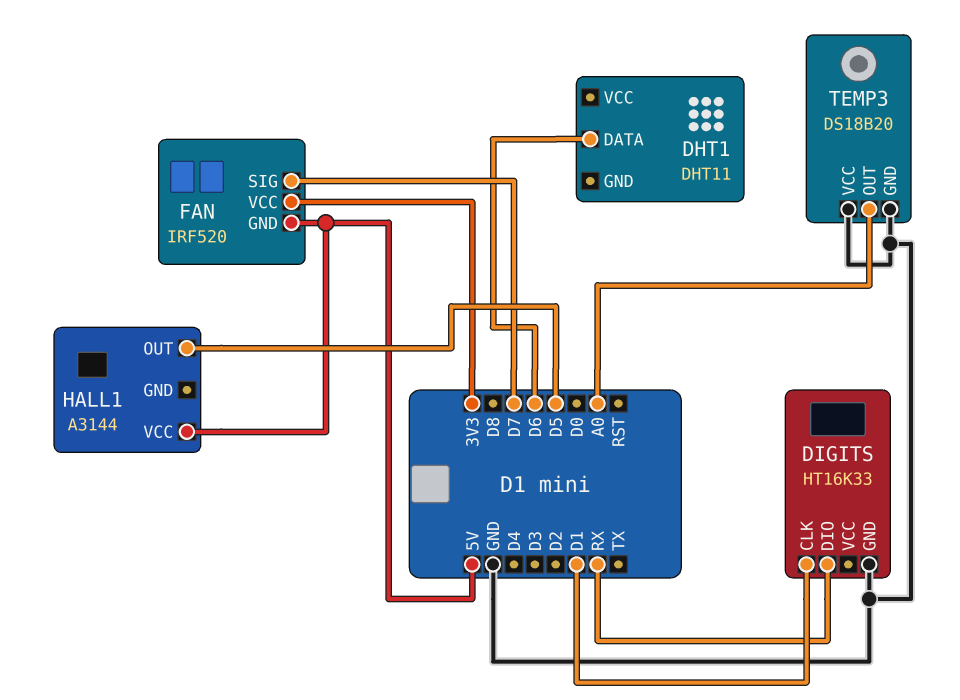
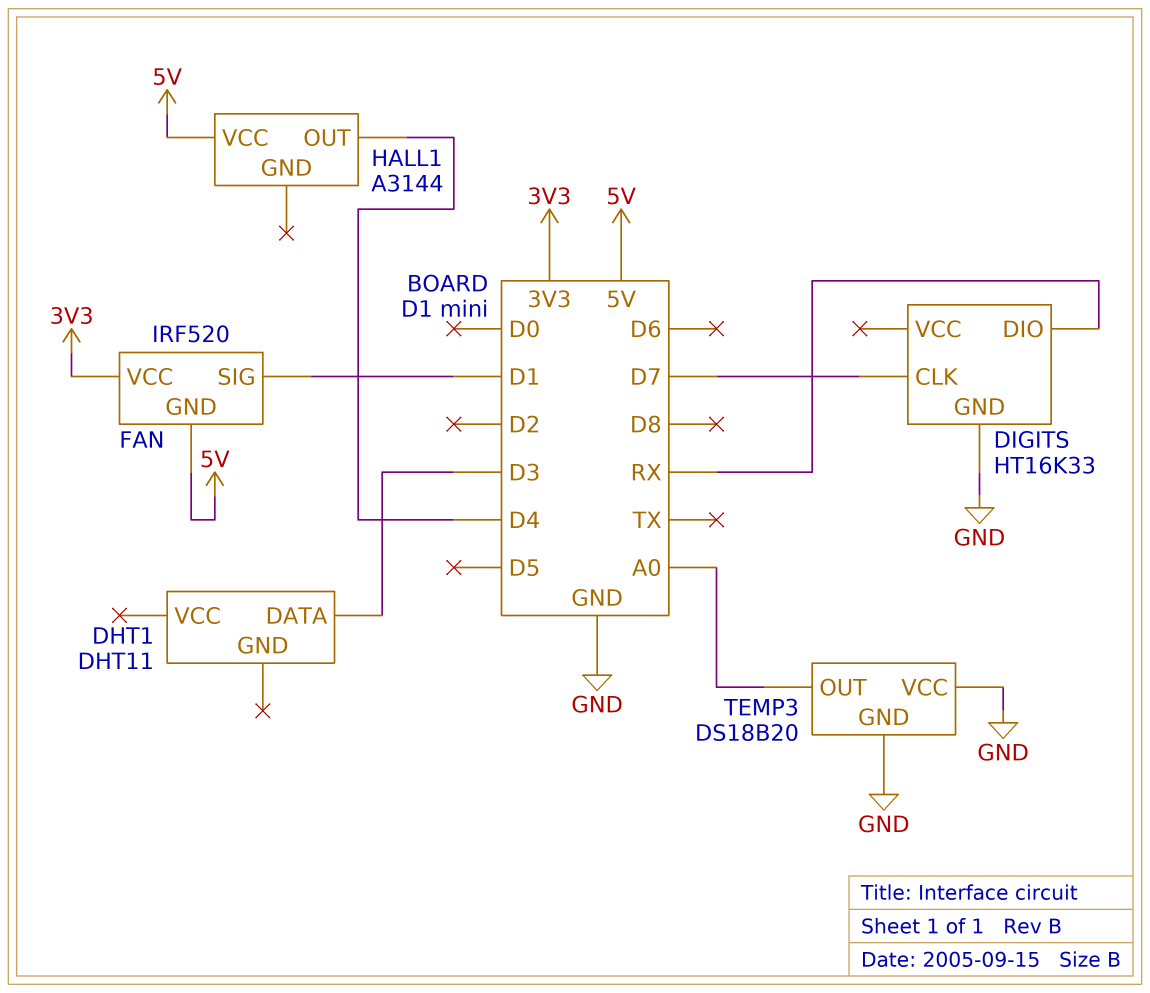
DHT1 pin DATA: D6 -> D3
DIGITS pin CLK: D1 -> D7
FAN pin SIG: D7 -> D1
HALL1 pin OUT: D5 -> D4

